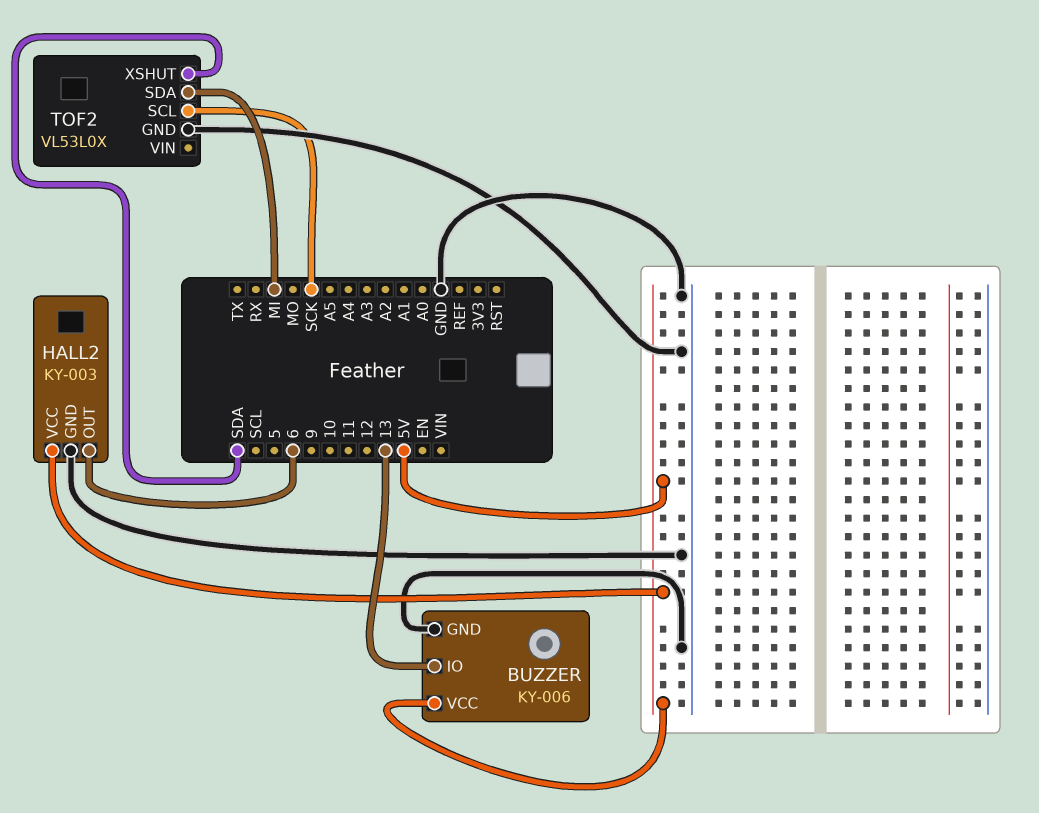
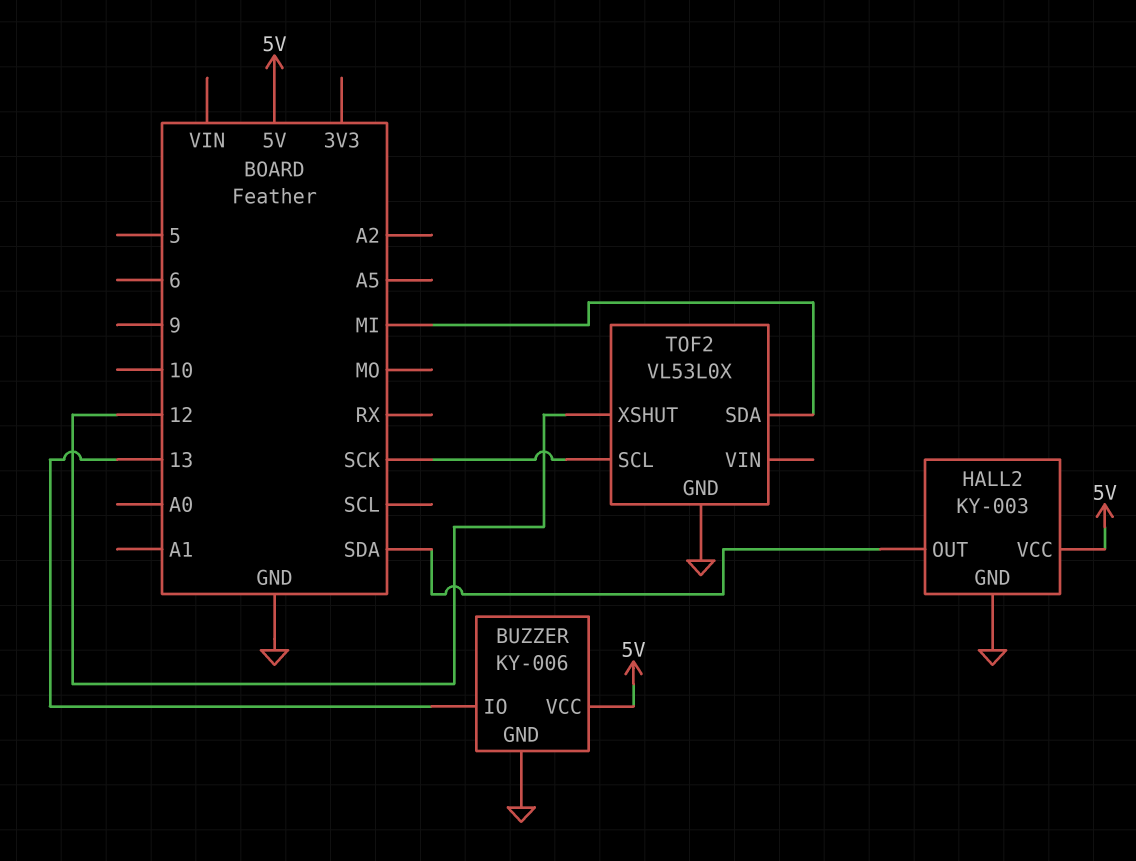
HALL2 pin OUT: 6 -> SDA
TOF2 pin XSHUT: SDA -> 12

